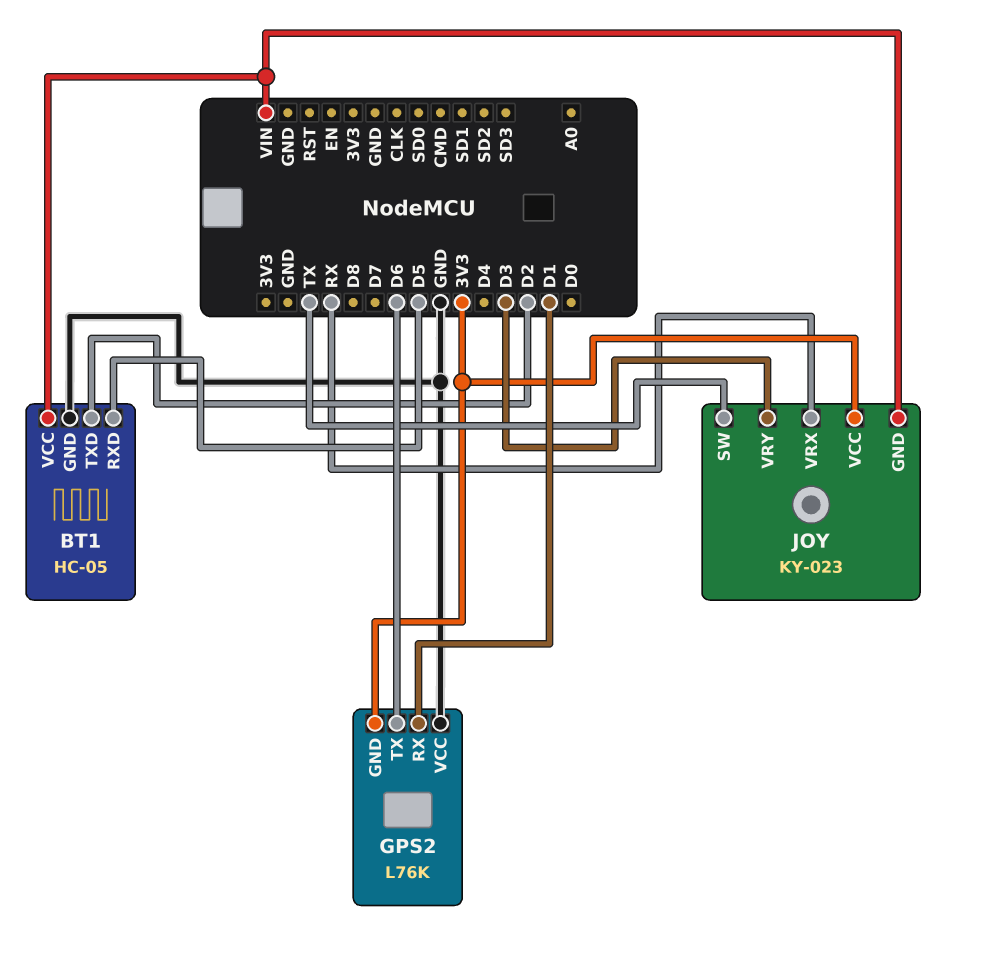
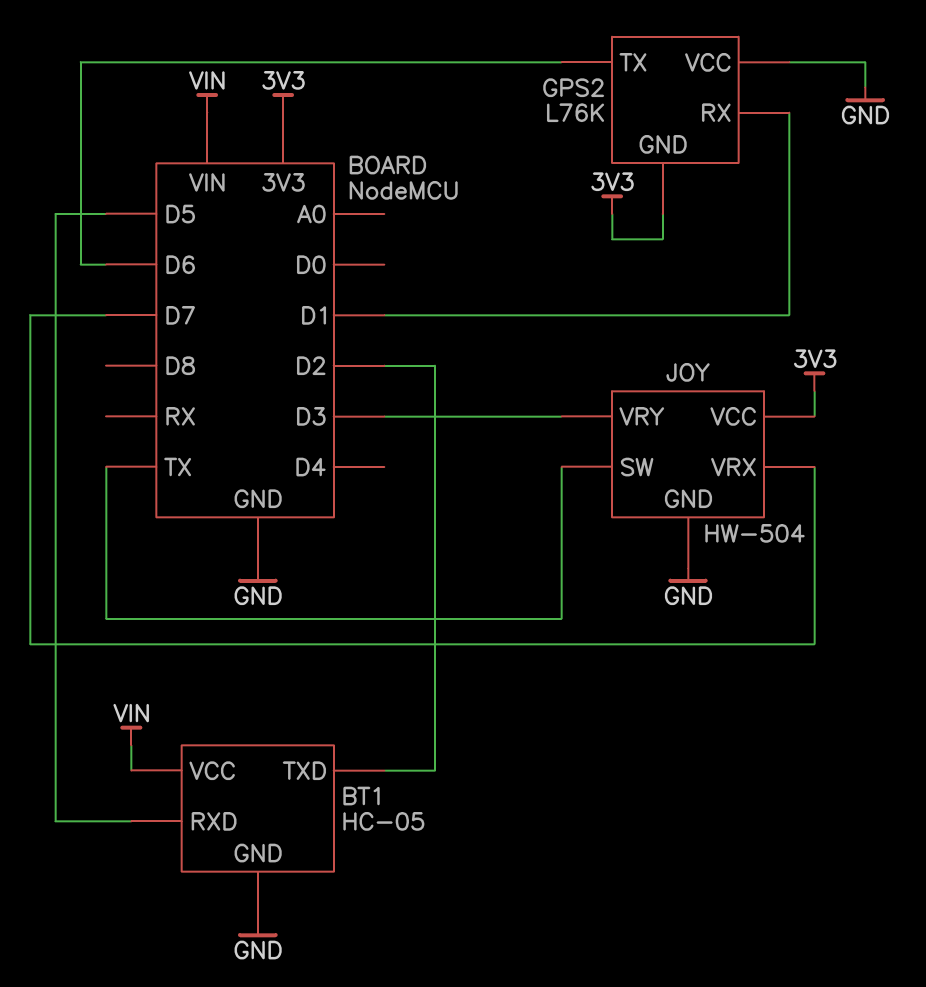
JOY: KY-023 -> HW-504
JOY pin GND: VIN -> GND
JOY pin VRX: RX -> D7

